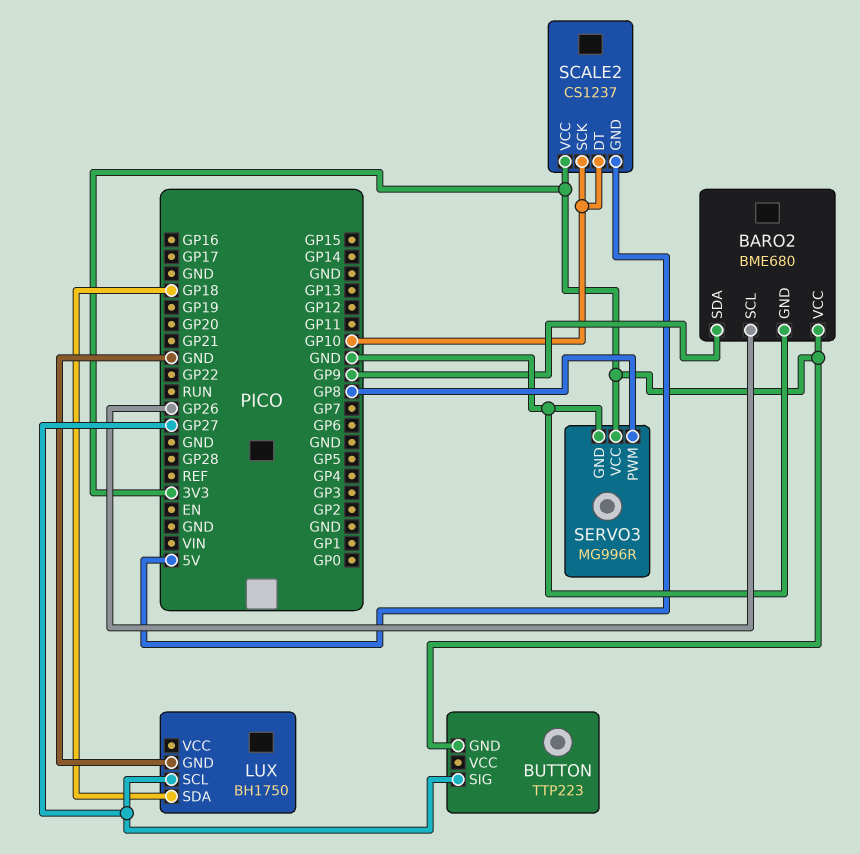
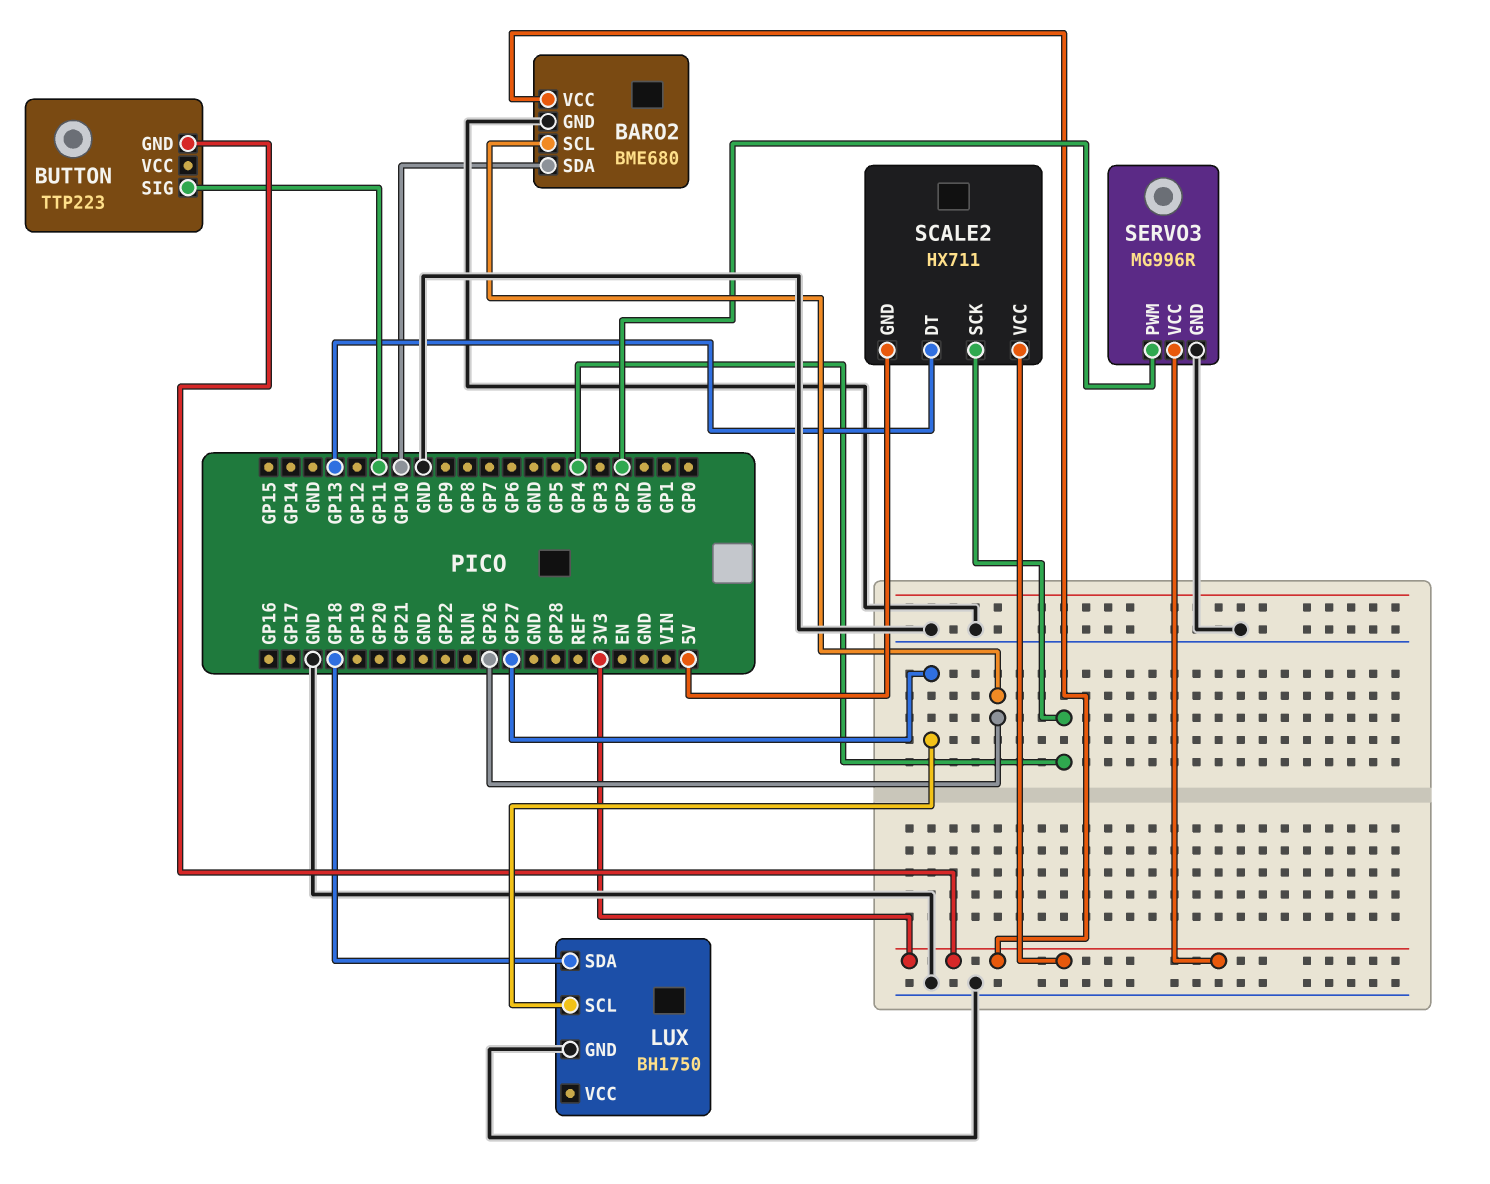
BARO2 pin SDA: GP9 -> GP10
BUTTON pin SIG: GP27 -> GP11
SCALE2: CS1237 -> HX711
SCALE2 pin DT: GP10 -> GP13
SCALE2 pin SCK: GP10 -> GP4
SERVO3 pin PWM: GP8 -> GP2

